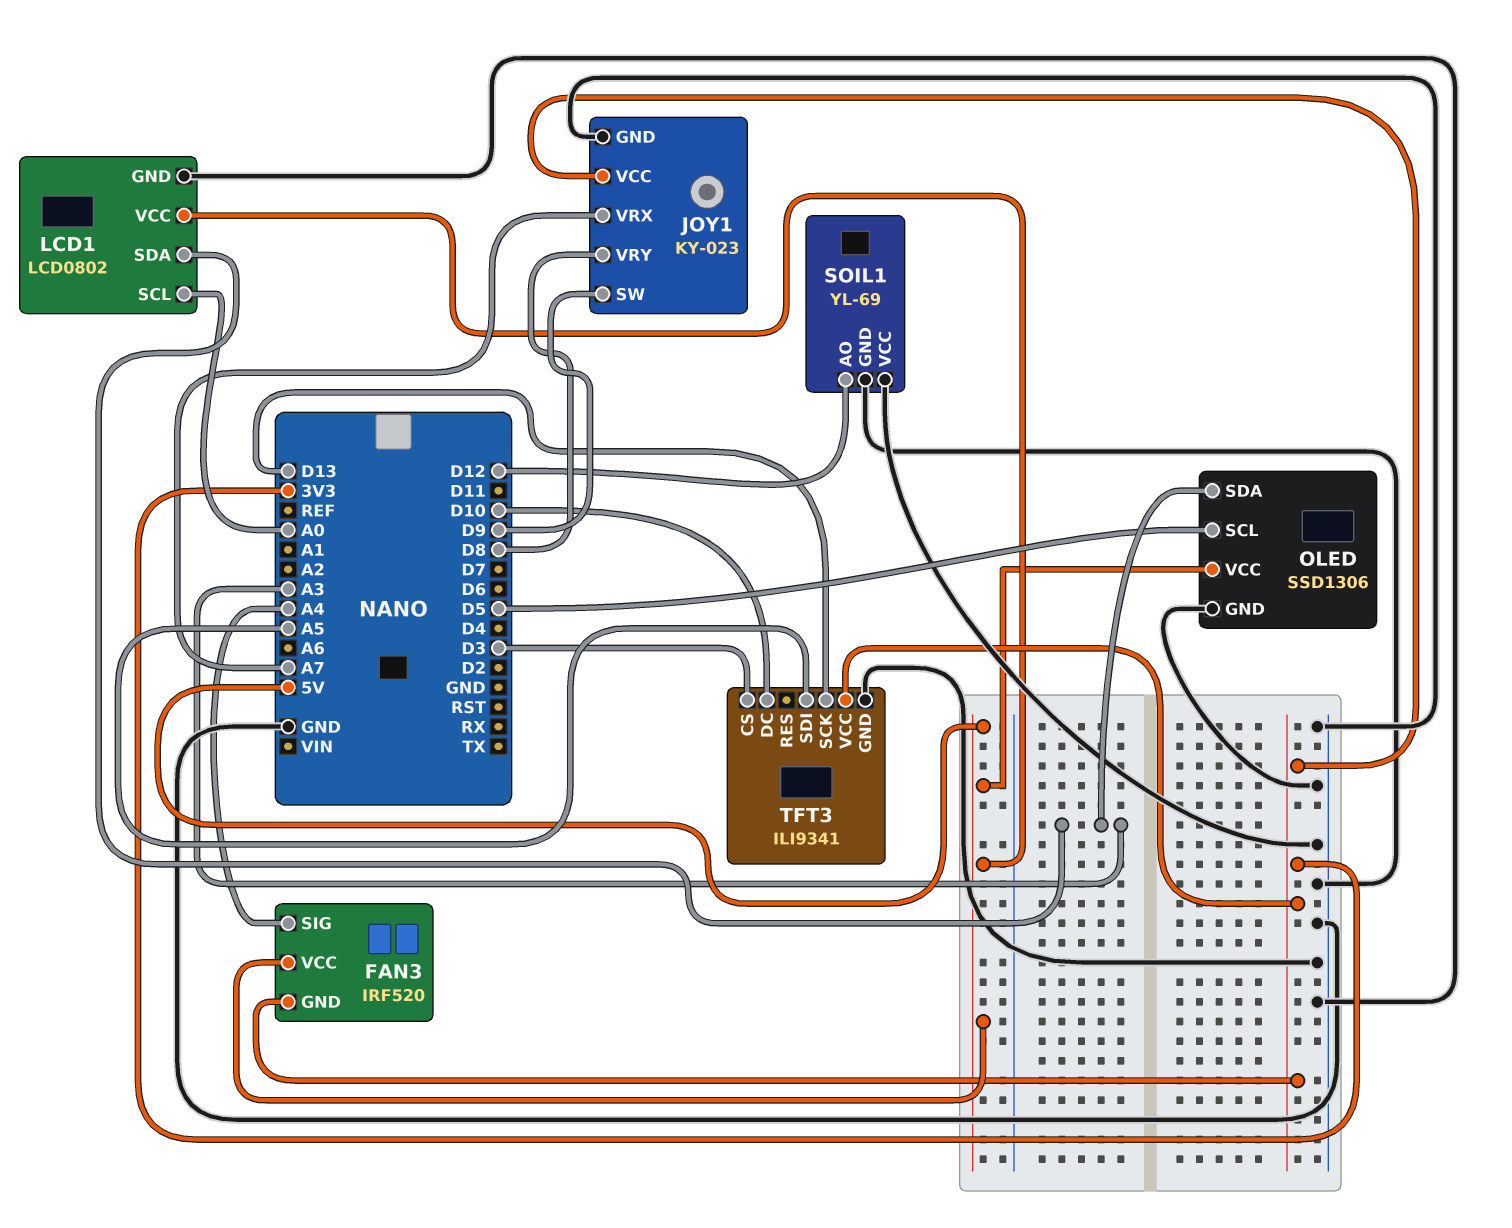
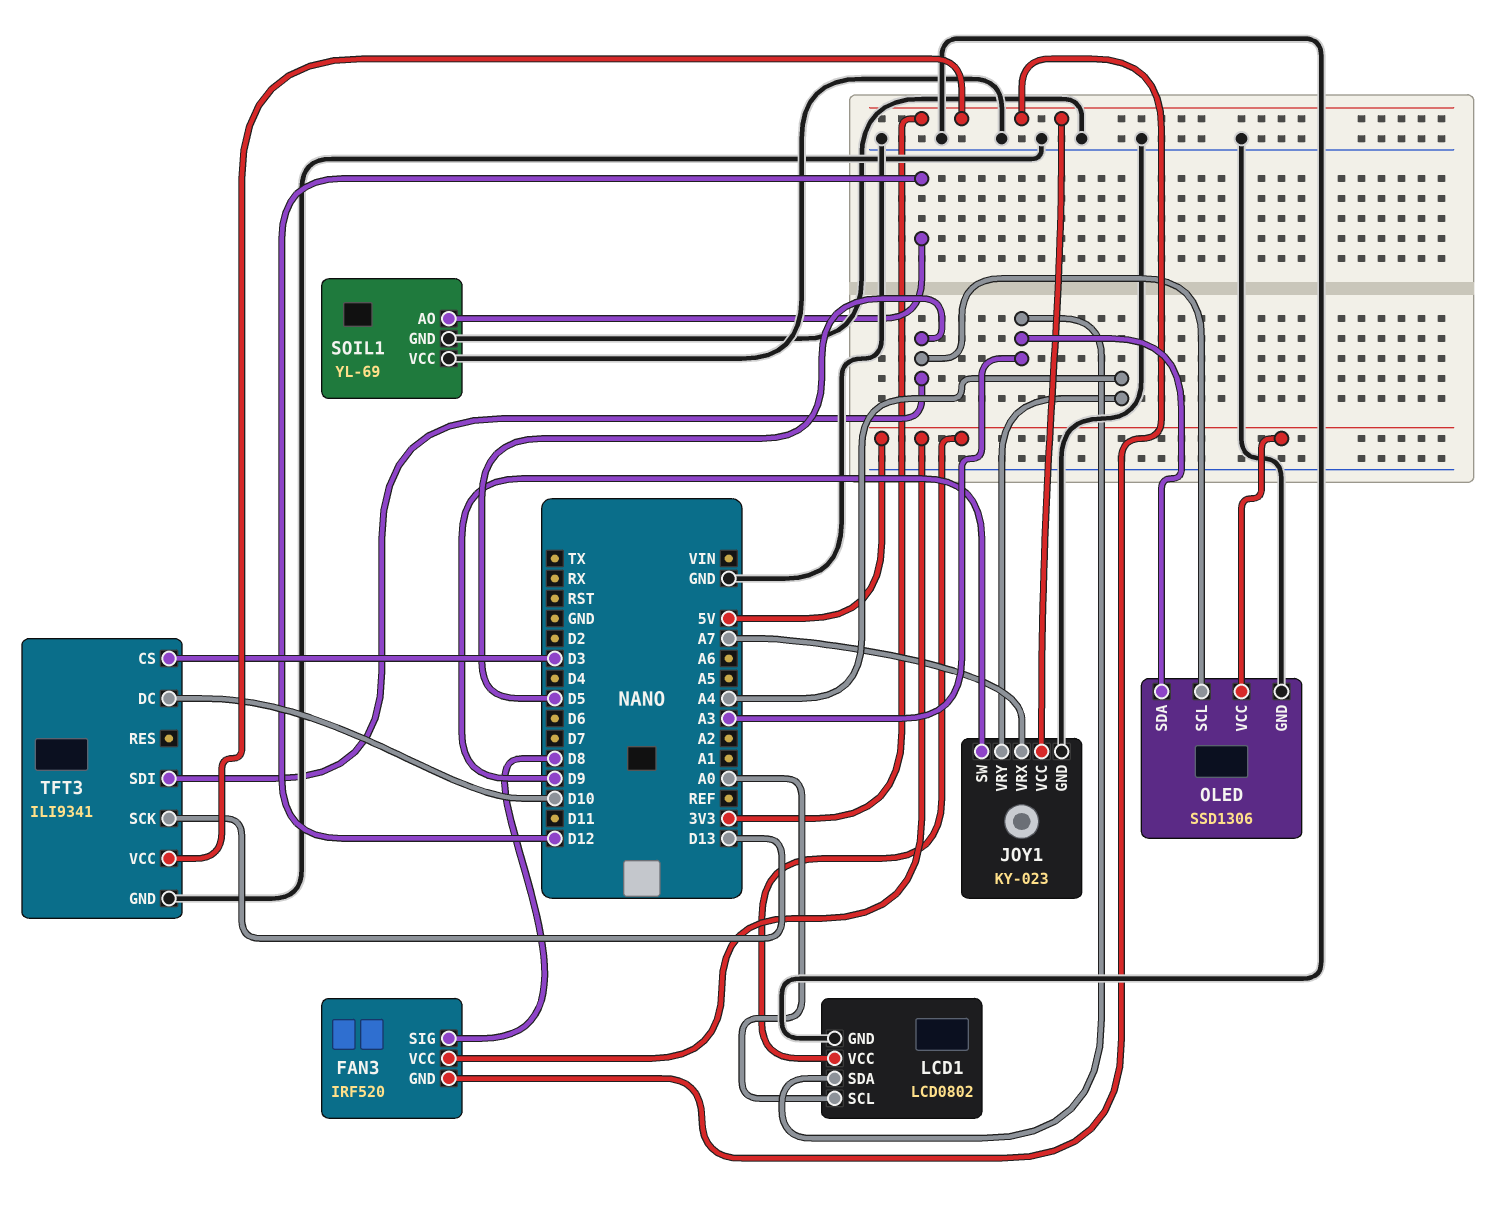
FAN3 pin SIG: A4 -> D8
JOY1 pin VRY: D8 -> A4
TFT3 pin SDI: A5 -> D5

